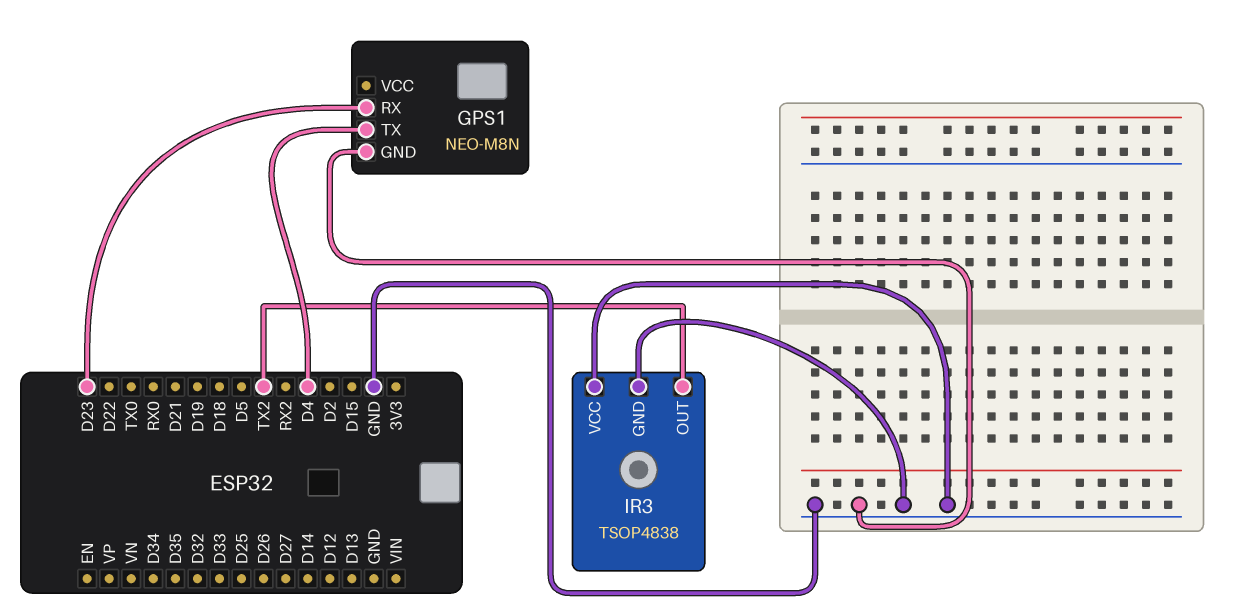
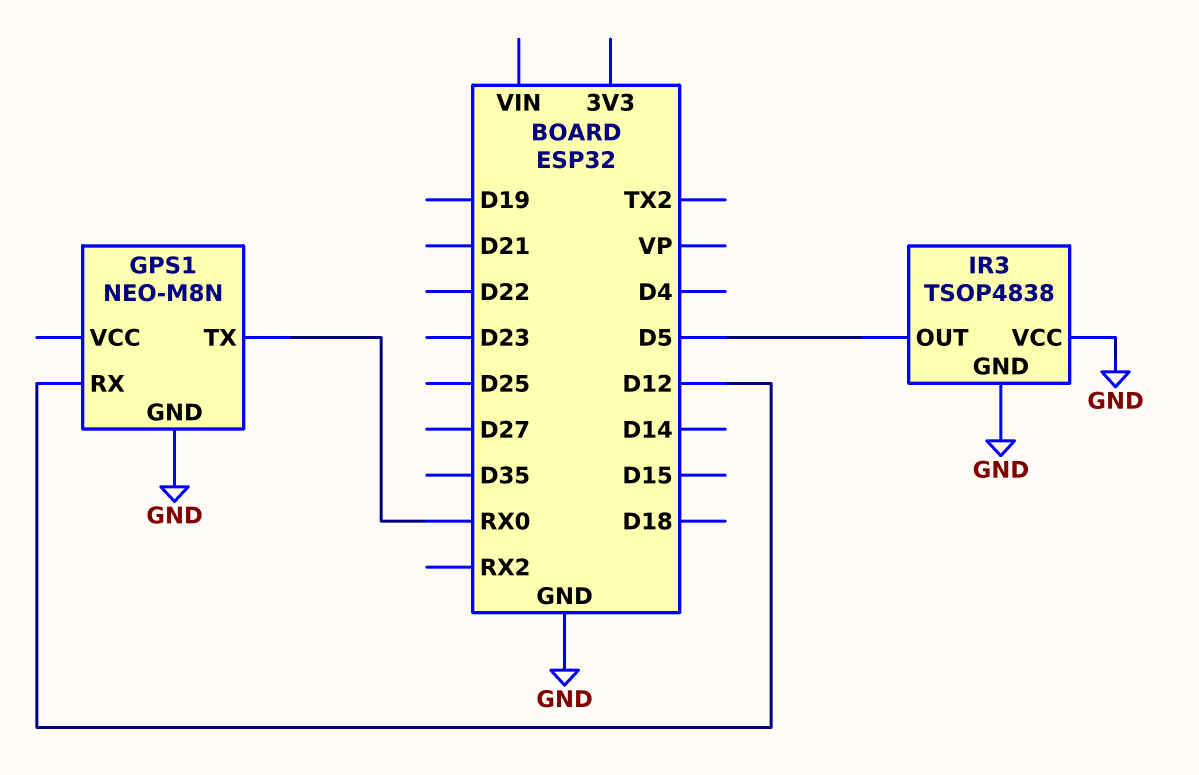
GPS1 pin RX: D23 -> D12
GPS1 pin TX: D4 -> RX0
IR3 pin OUT: TX2 -> D5

